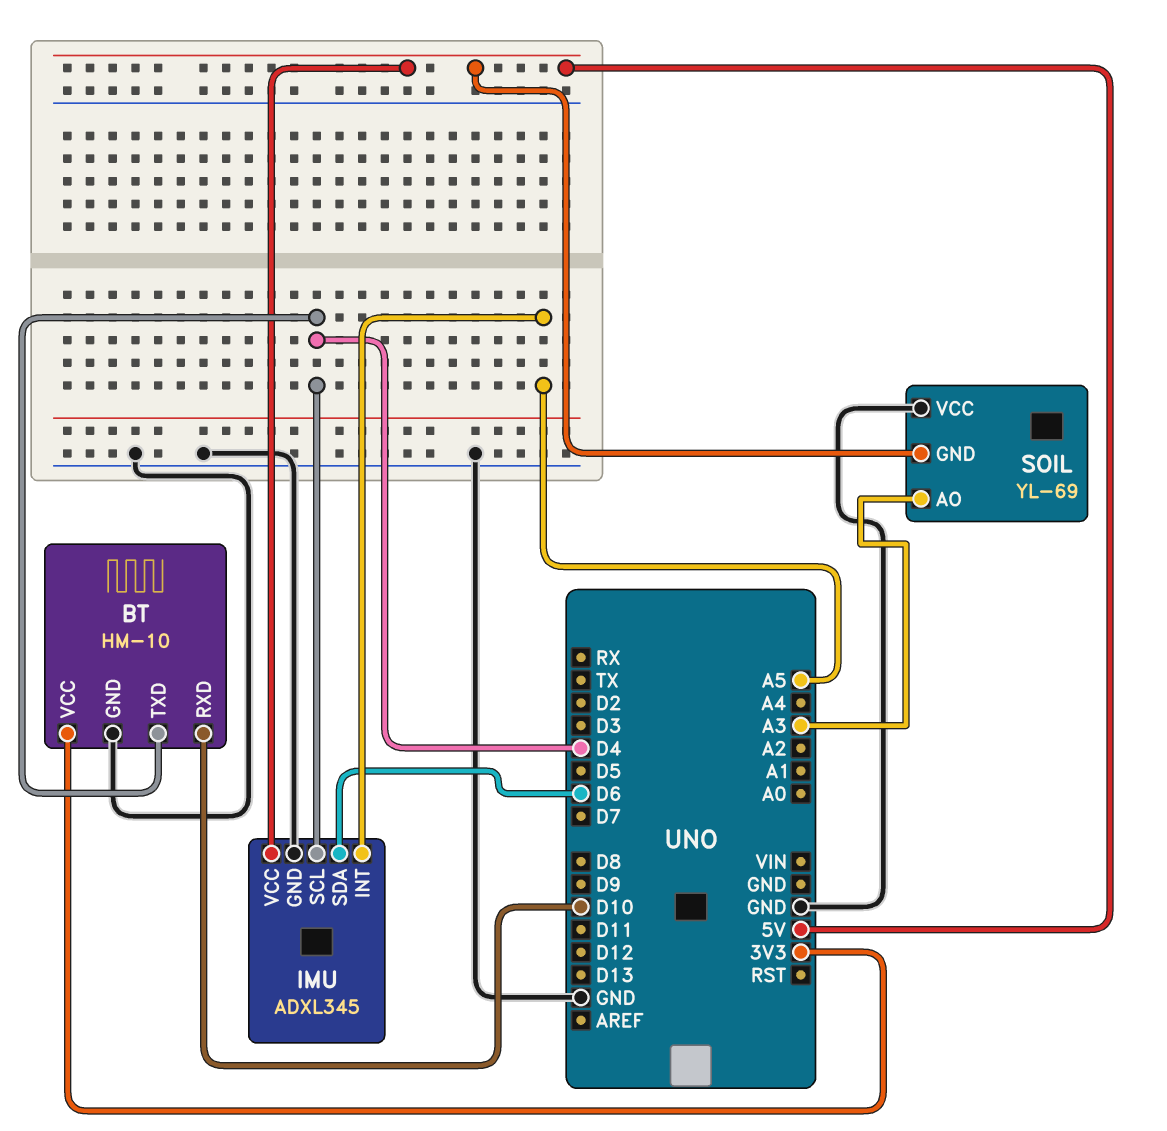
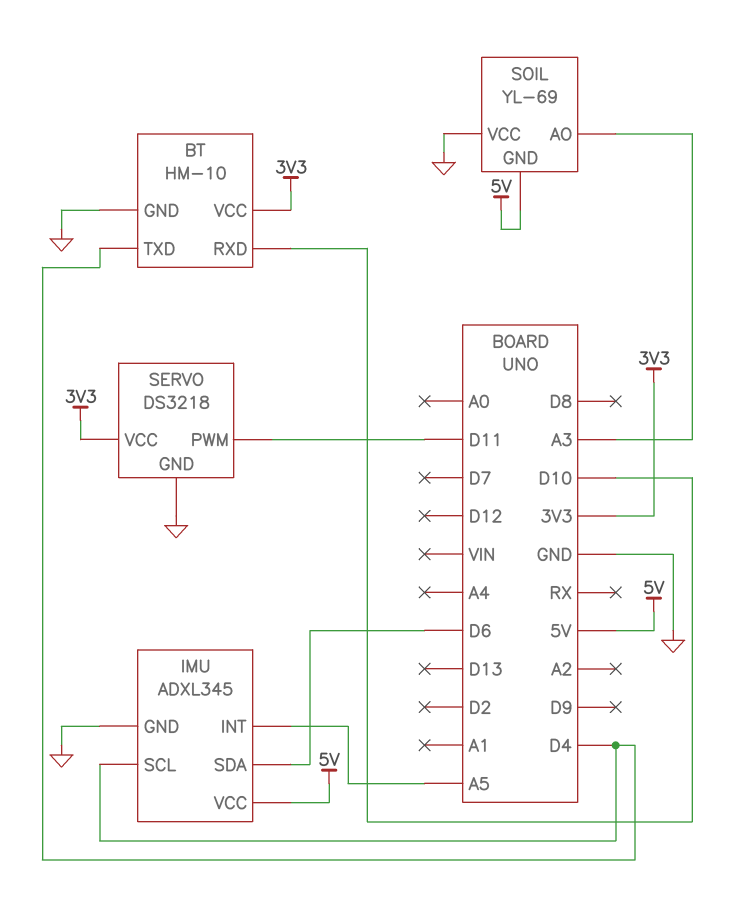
SERVO: none -> DS3218
SERVO pin GND: none -> GND
SERVO pin PWM: none -> D11
SERVO pin VCC: none -> 3V3

